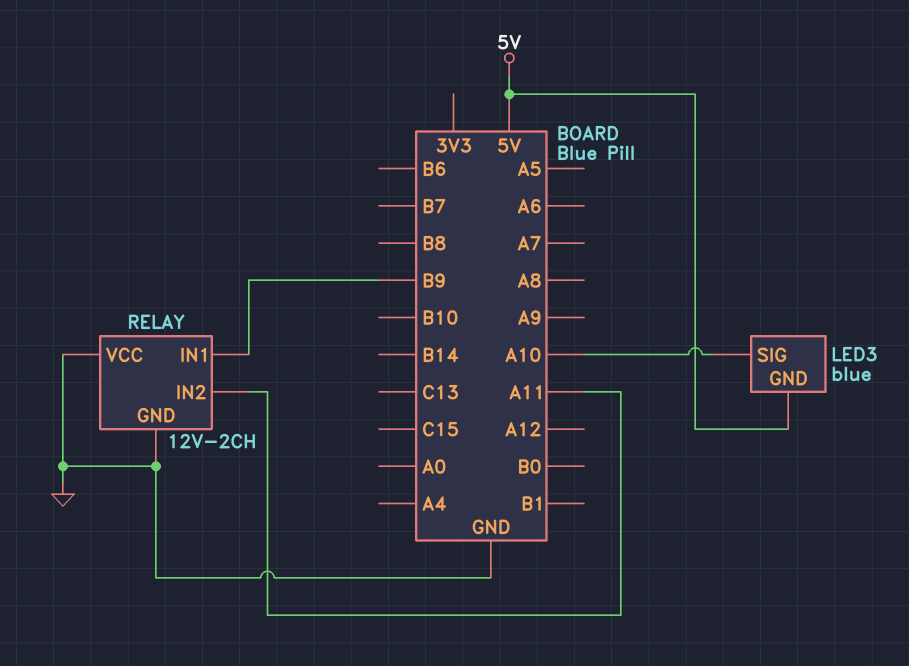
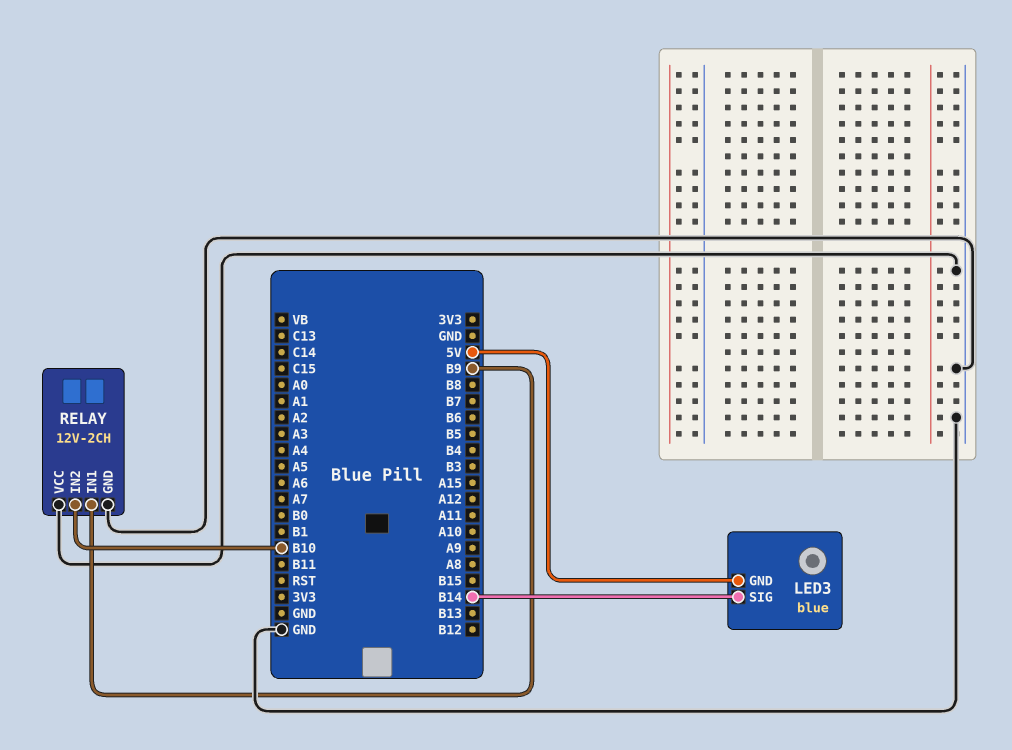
LED3 pin SIG: A10 -> B14
RELAY pin IN2: A11 -> B10

